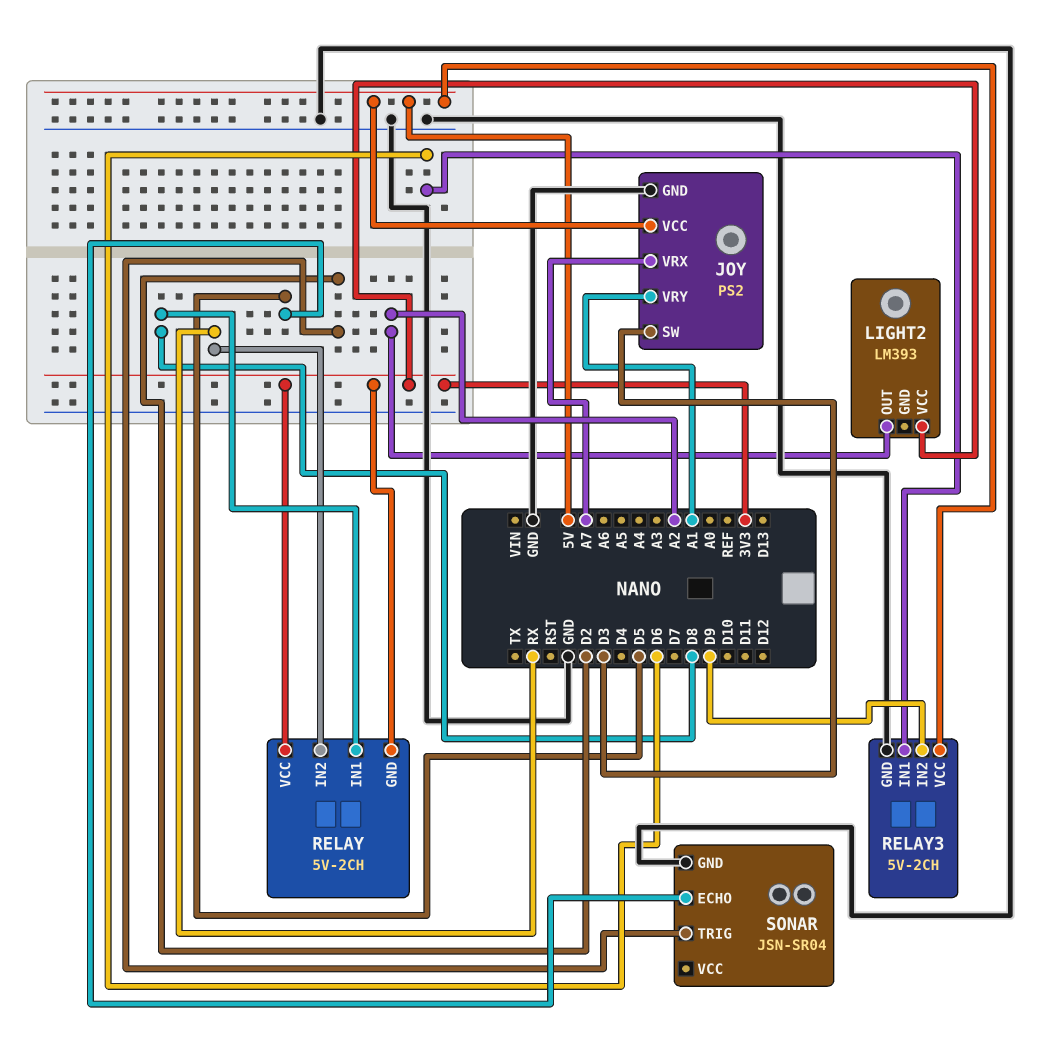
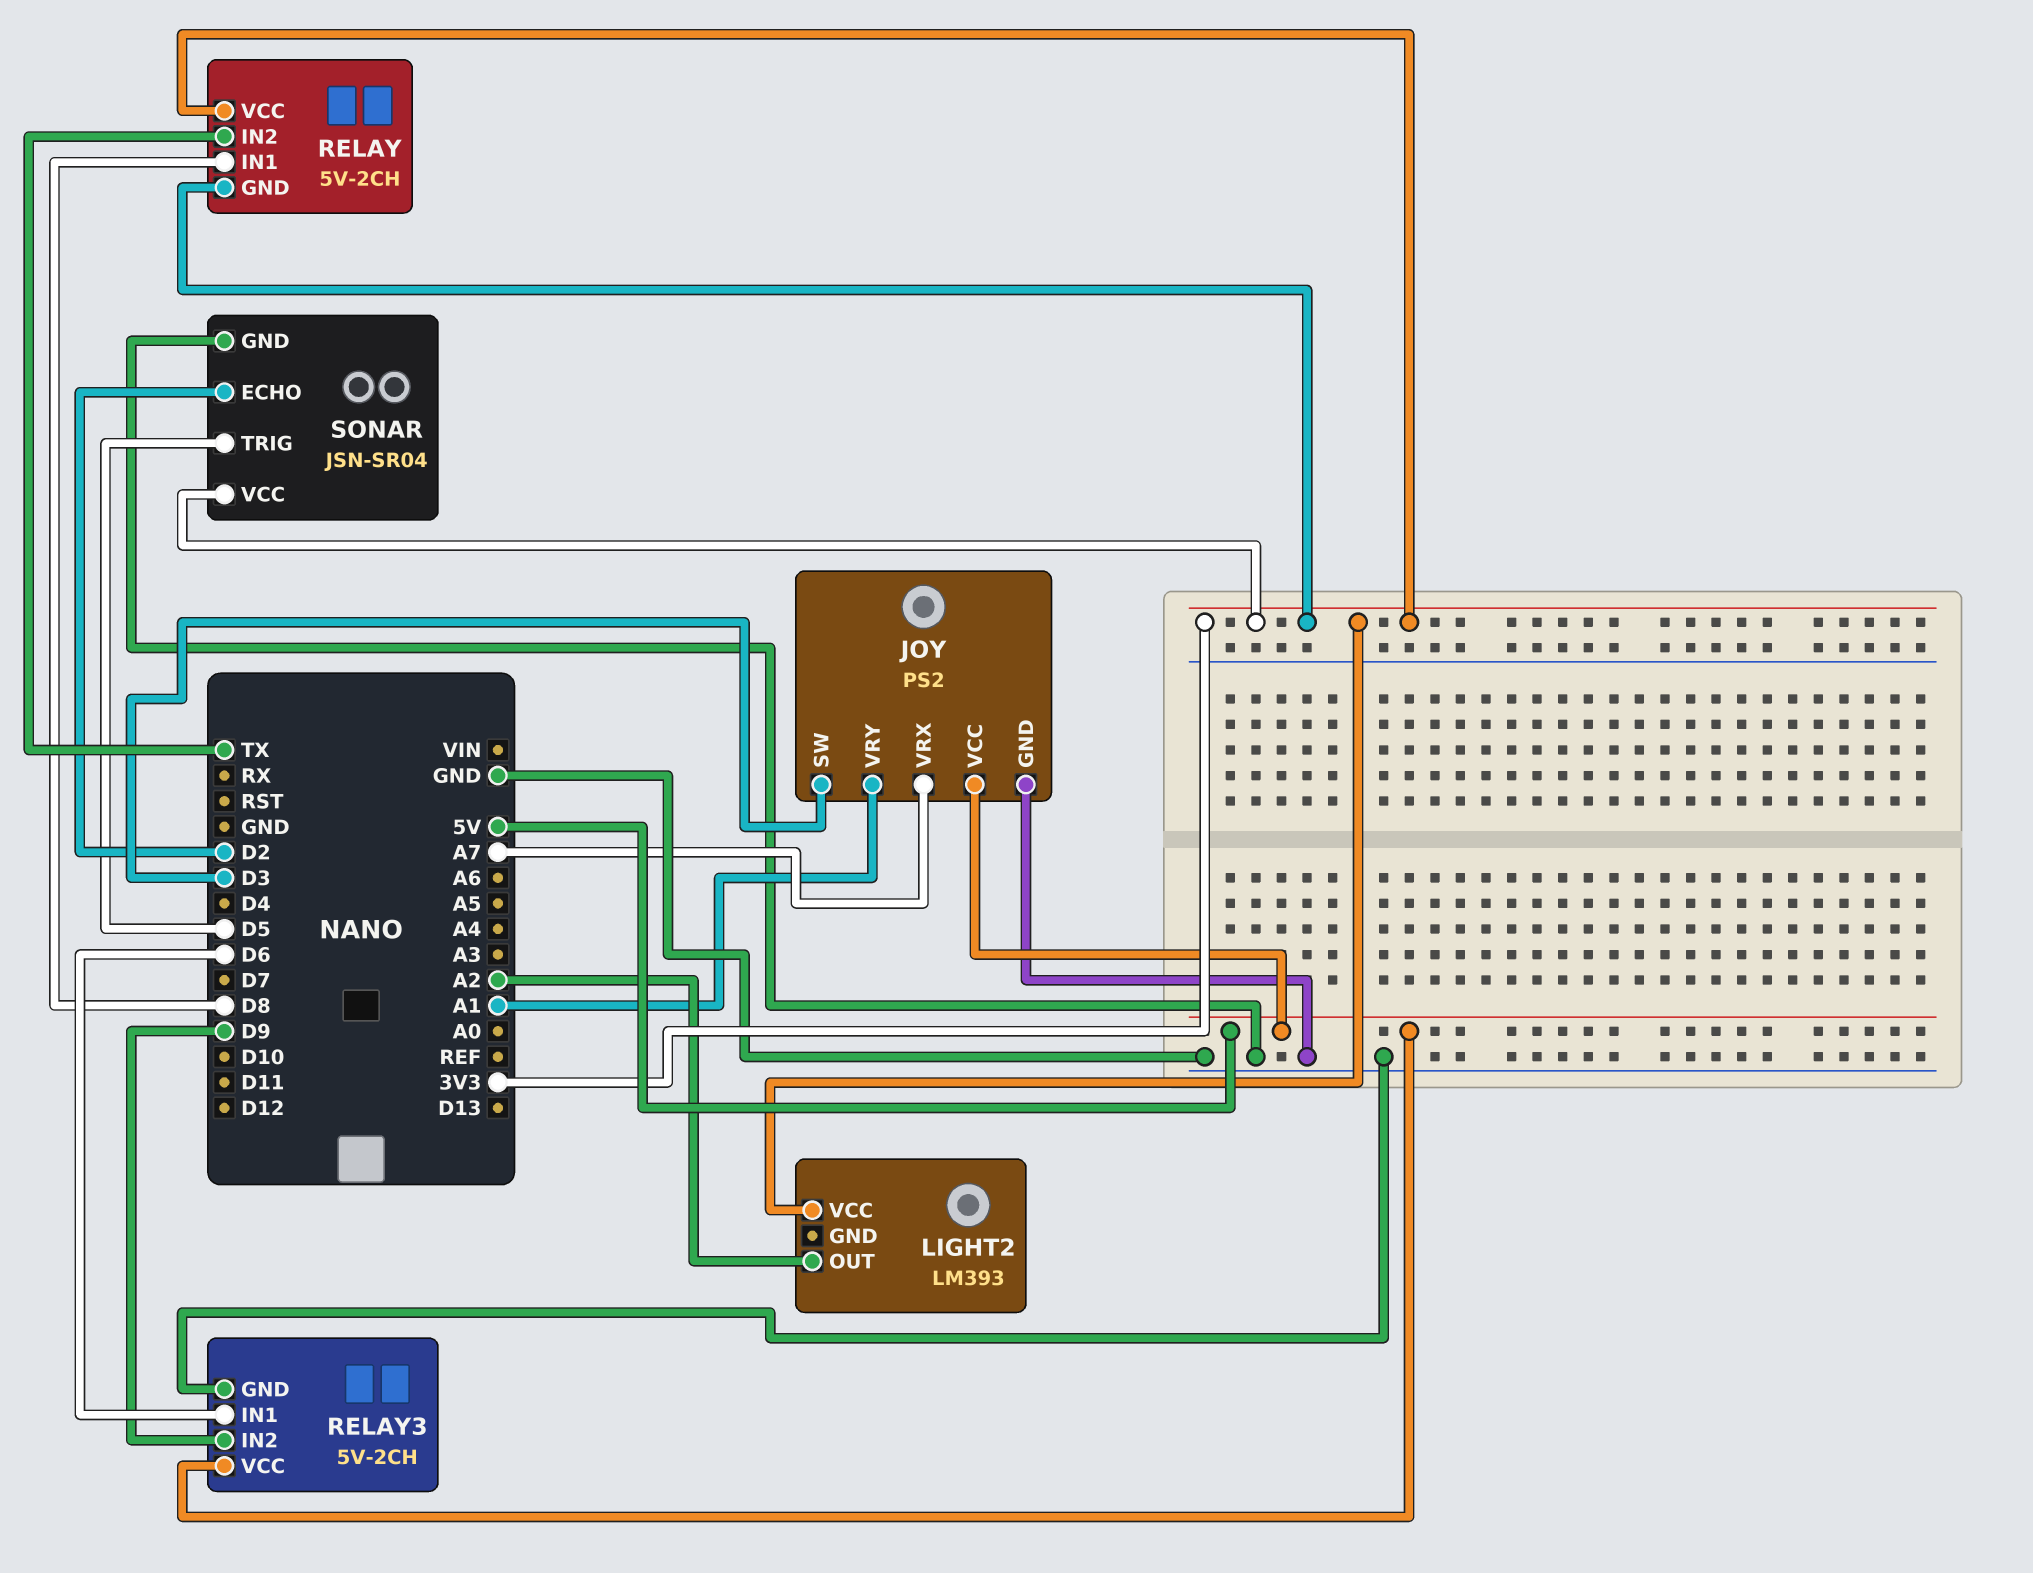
RELAY pin IN2: RX -> TX
SONAR pin ECHO: D5 -> D2
SONAR pin TRIG: D2 -> D5
SONAR pin VCC: none -> 3V3

